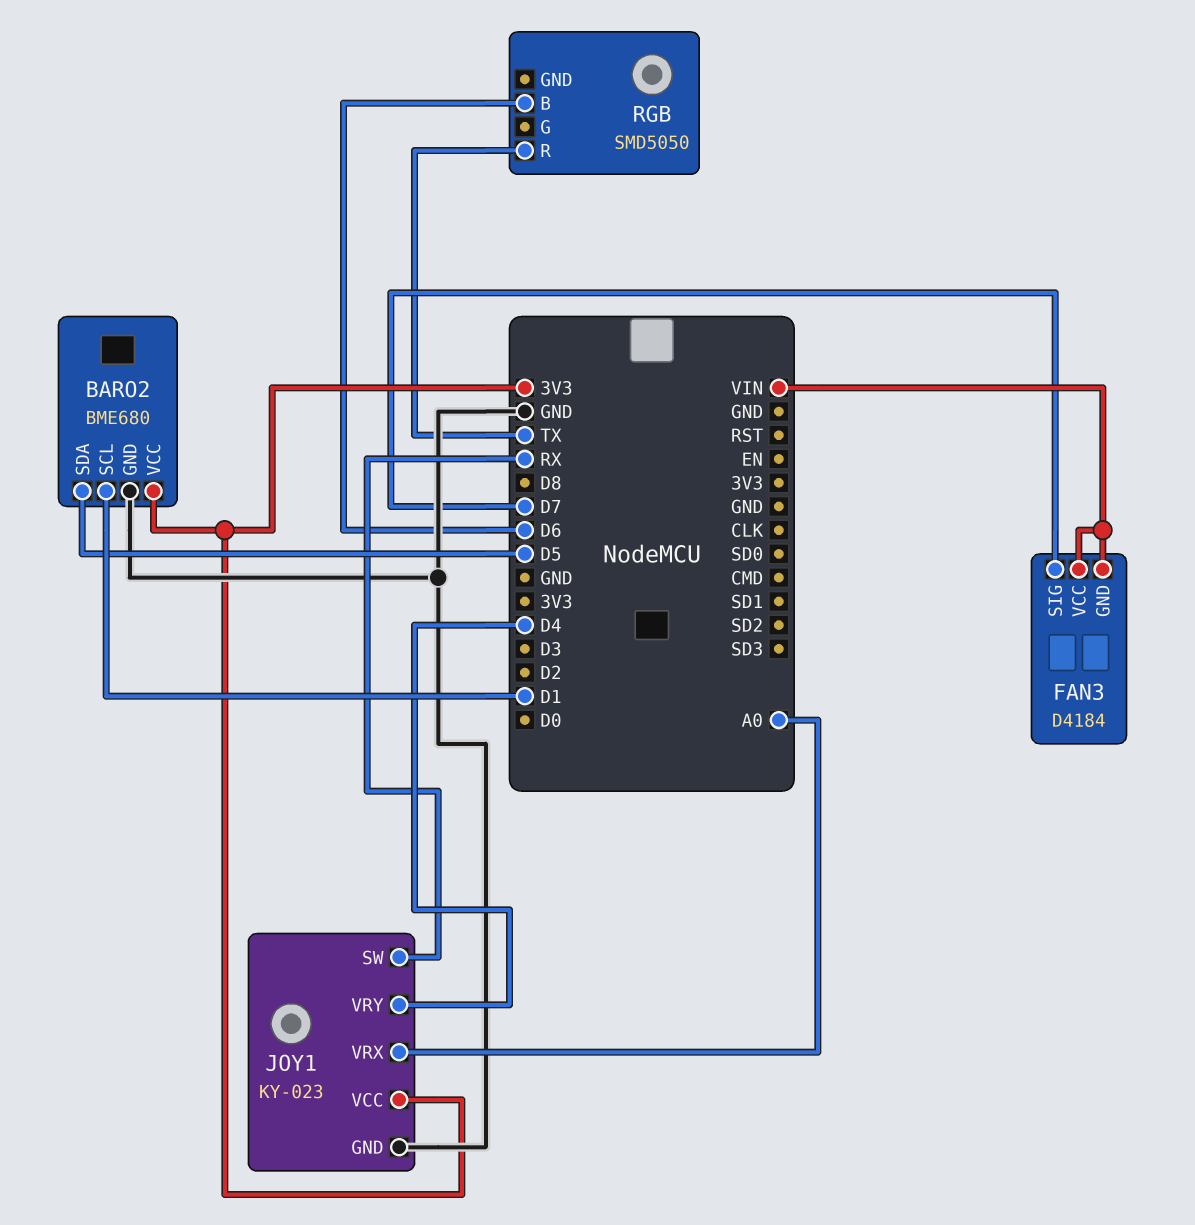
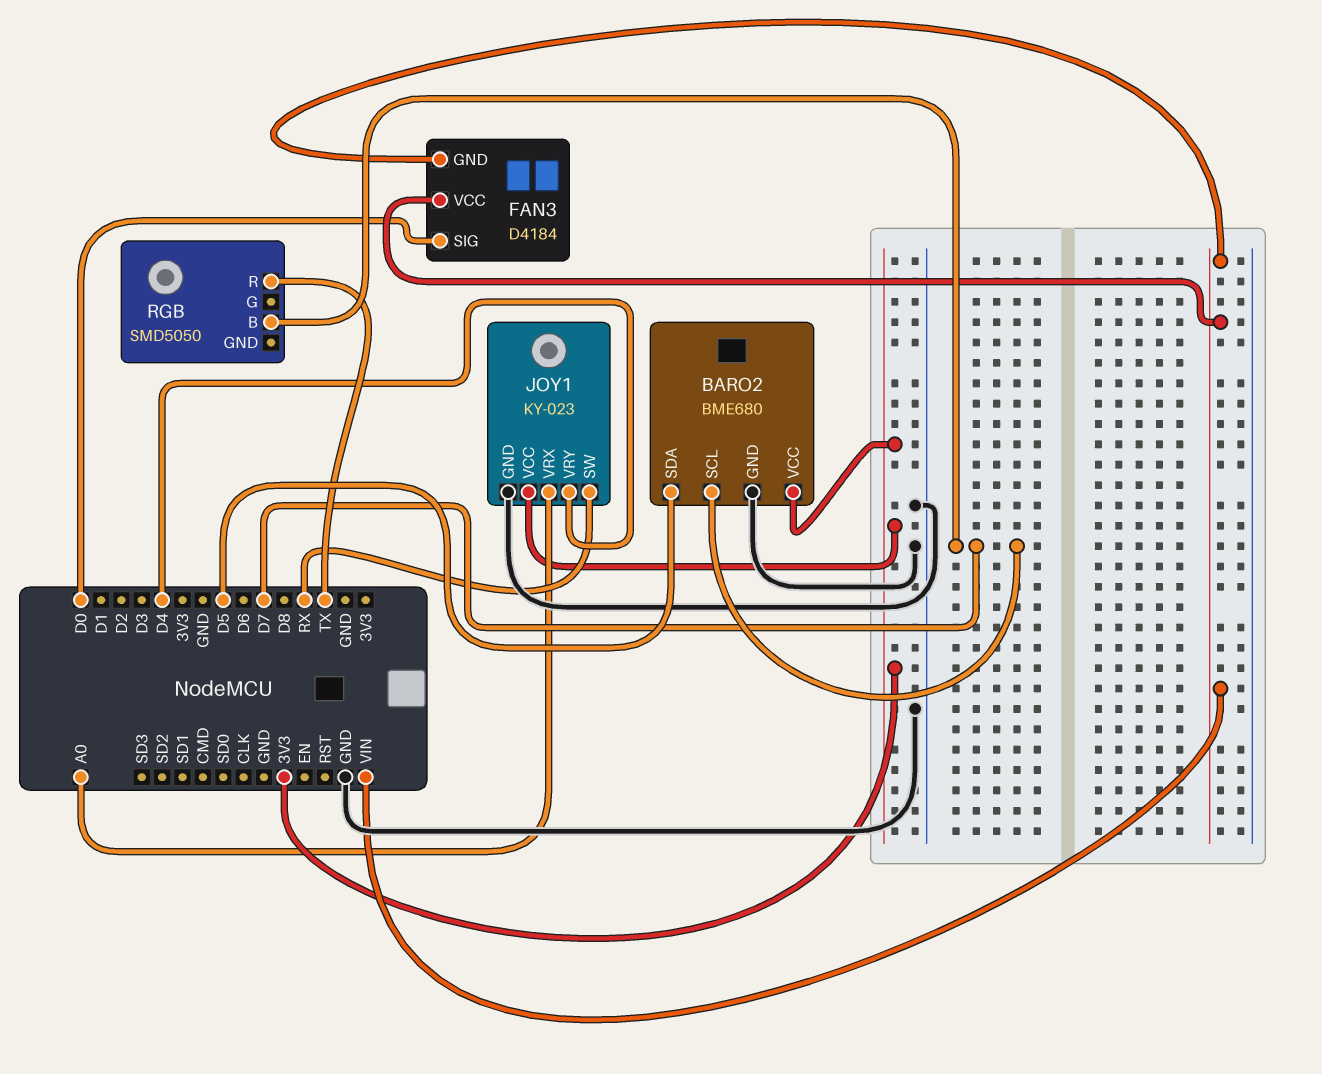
BARO2 pin SCL: D1 -> D7
FAN3 pin SIG: D7 -> D0
RGB pin B: D6 -> D7

